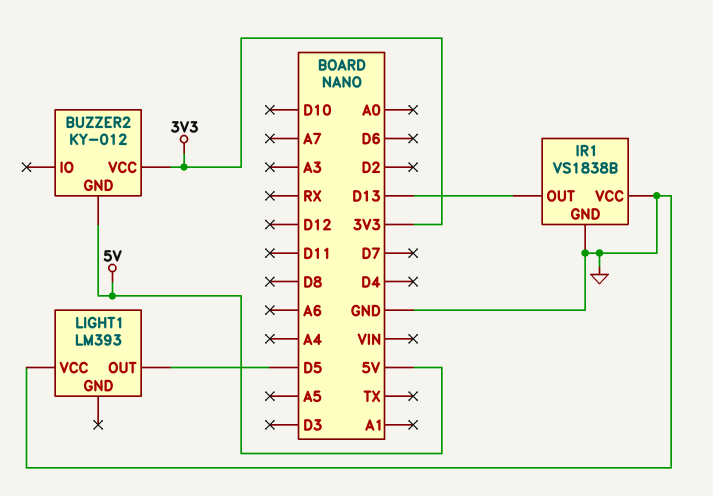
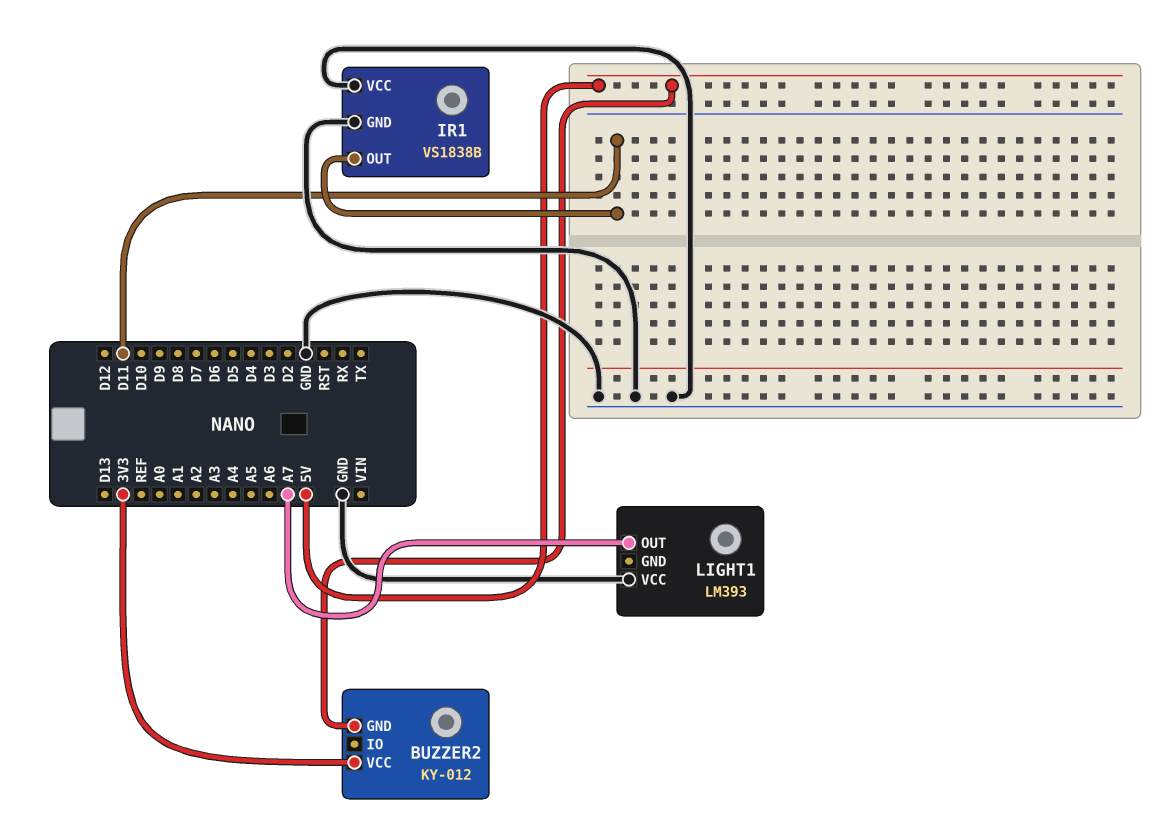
IR1 pin OUT: D13 -> D11
LIGHT1 pin OUT: D5 -> A7

